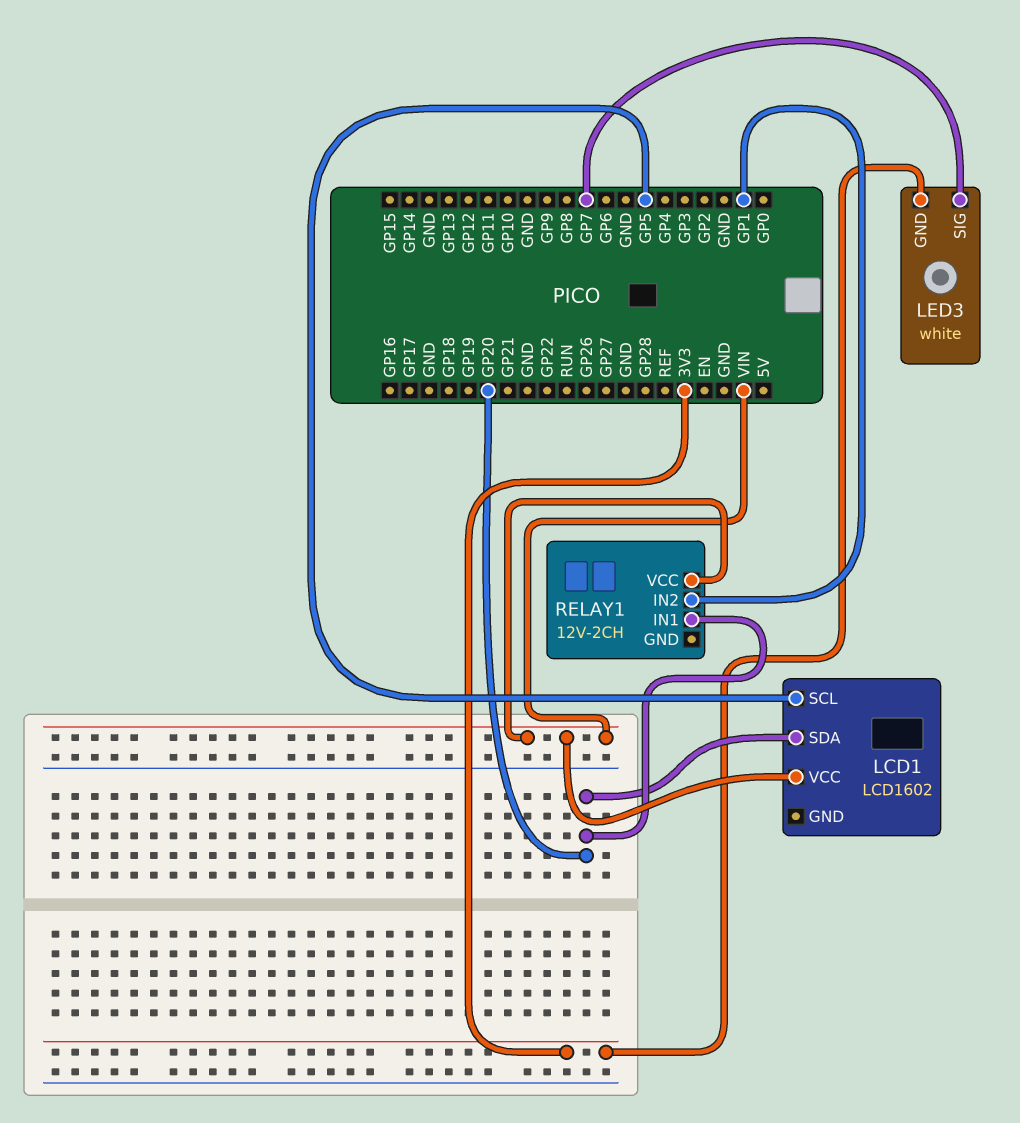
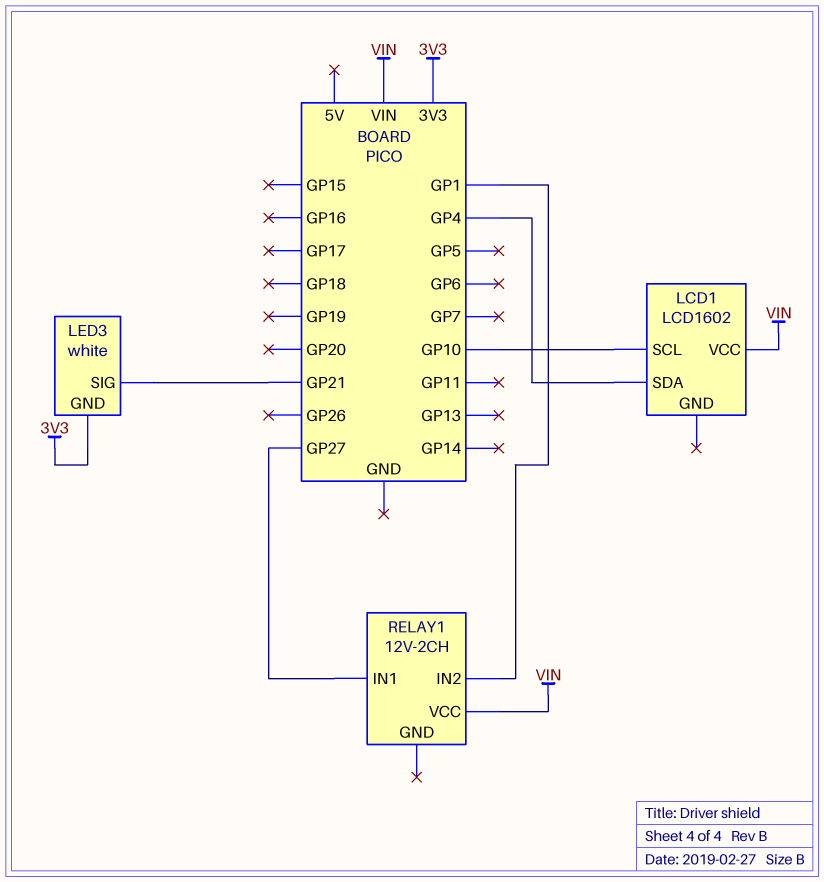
LCD1 pin SCL: GP5 -> GP10
LCD1 pin SDA: GP20 -> GP4
LED3 pin SIG: GP7 -> GP21
RELAY1 pin IN1: GP20 -> GP27

